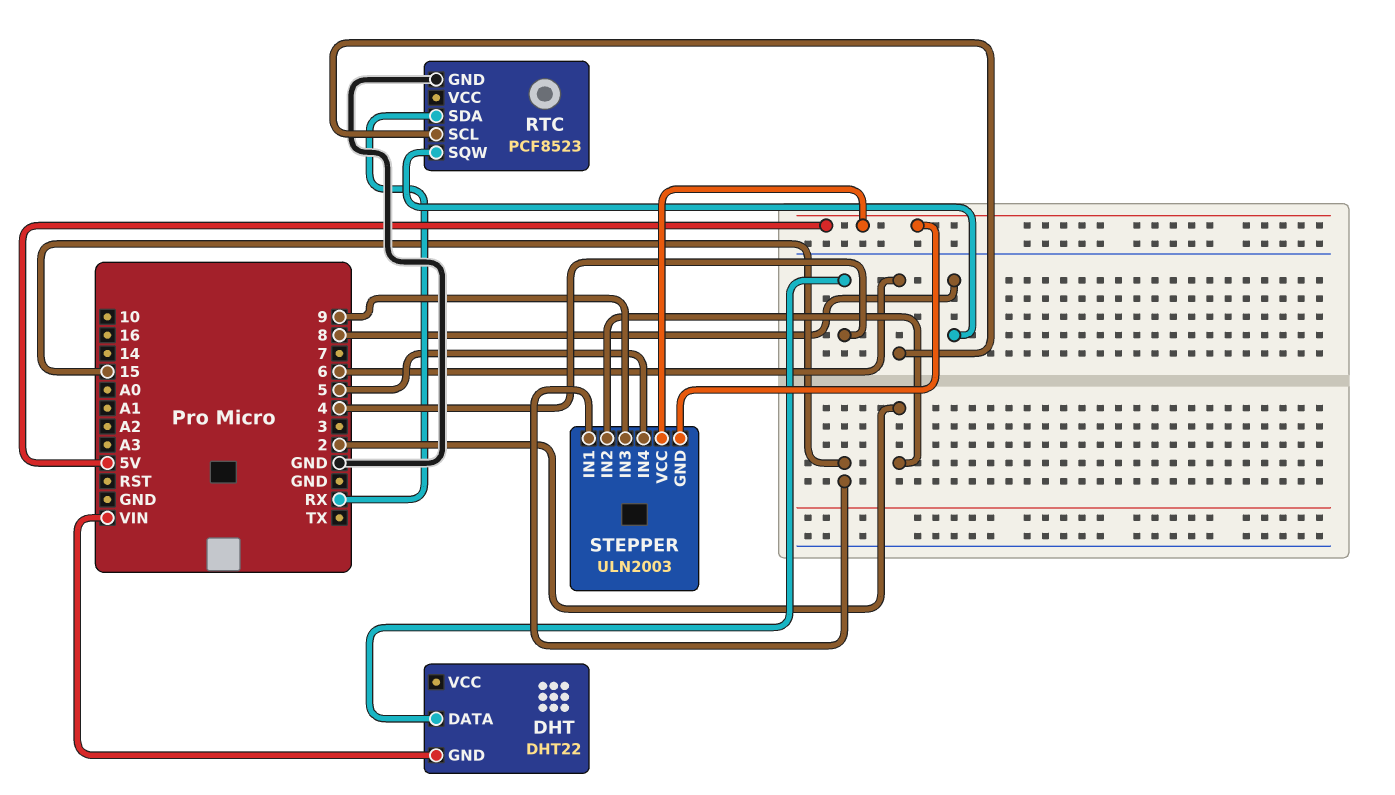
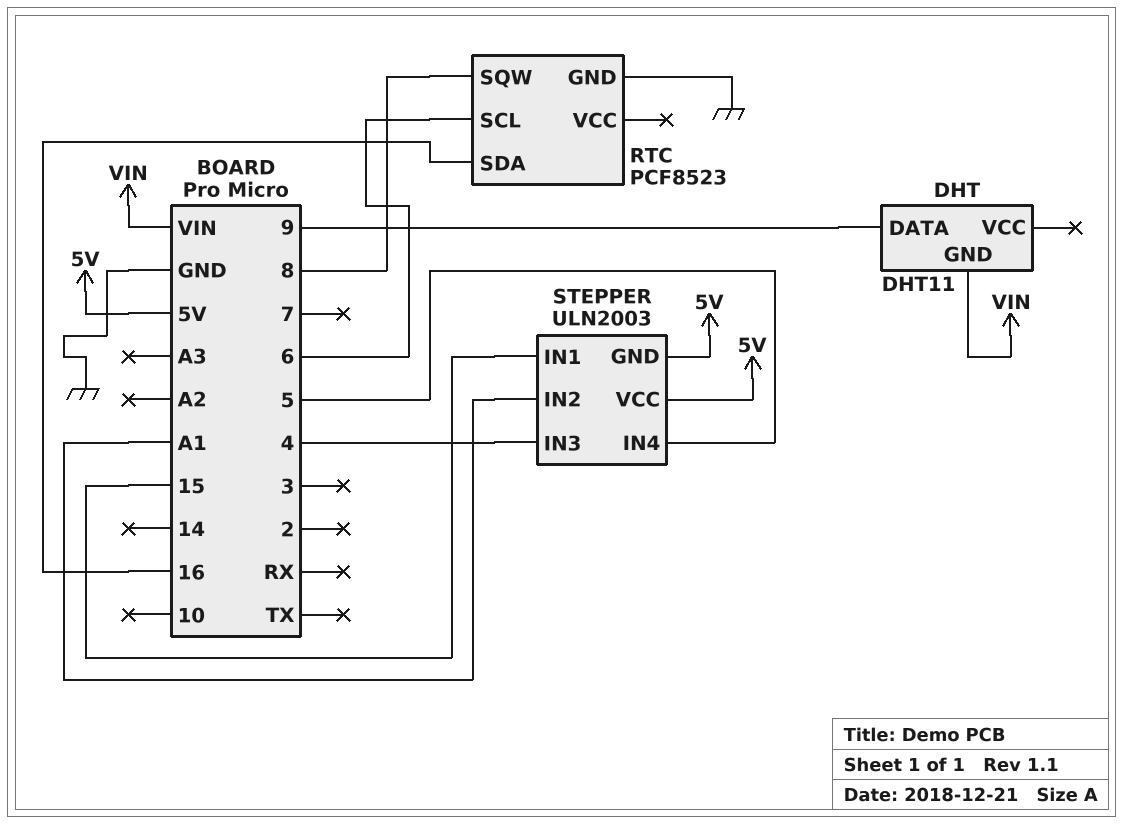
DHT: DHT22 -> DHT11
DHT pin DATA: 4 -> 9
RTC pin SDA: RX -> 16
STEPPER pin IN2: 2 -> A1
STEPPER pin IN3: 9 -> 4

